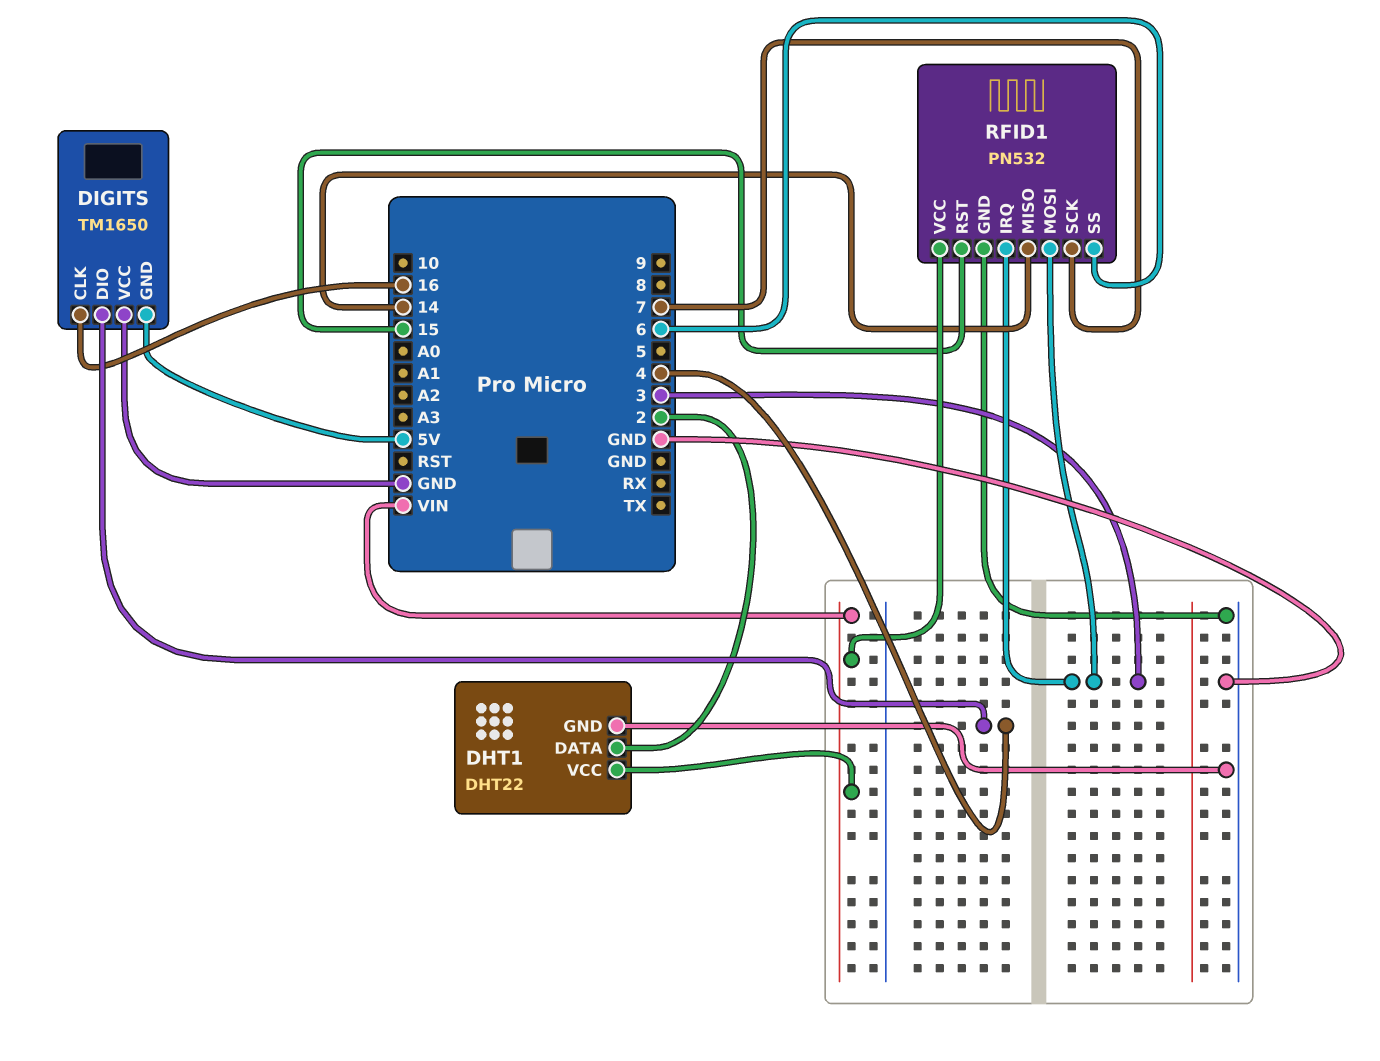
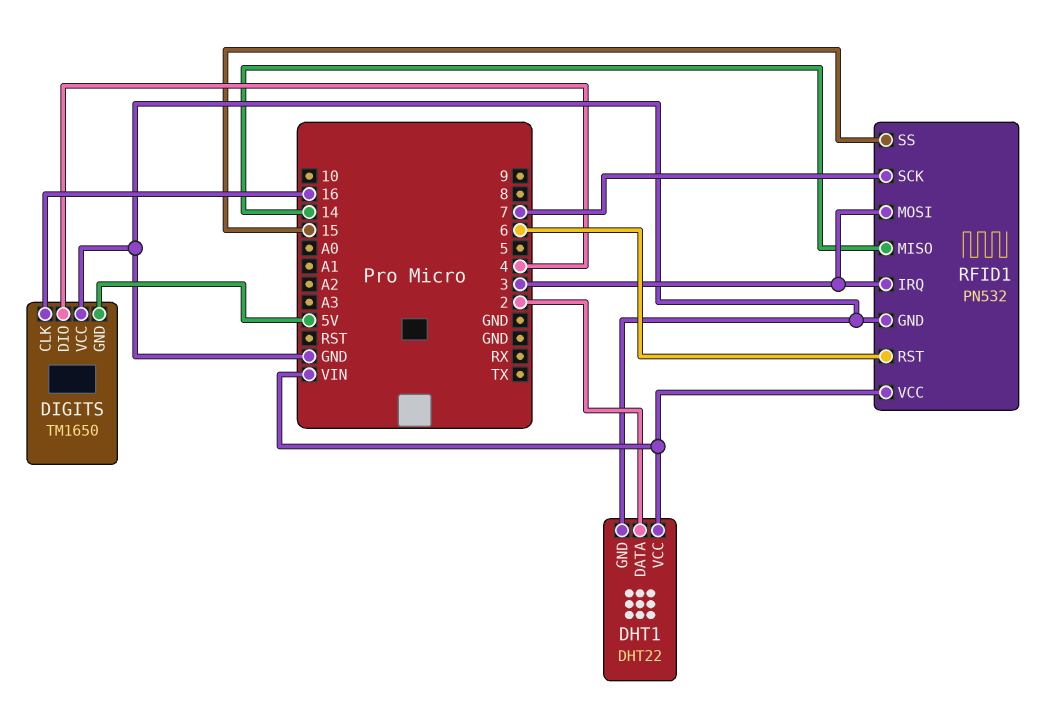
RFID1 pin RST: 15 -> 6
RFID1 pin SS: 6 -> 15

